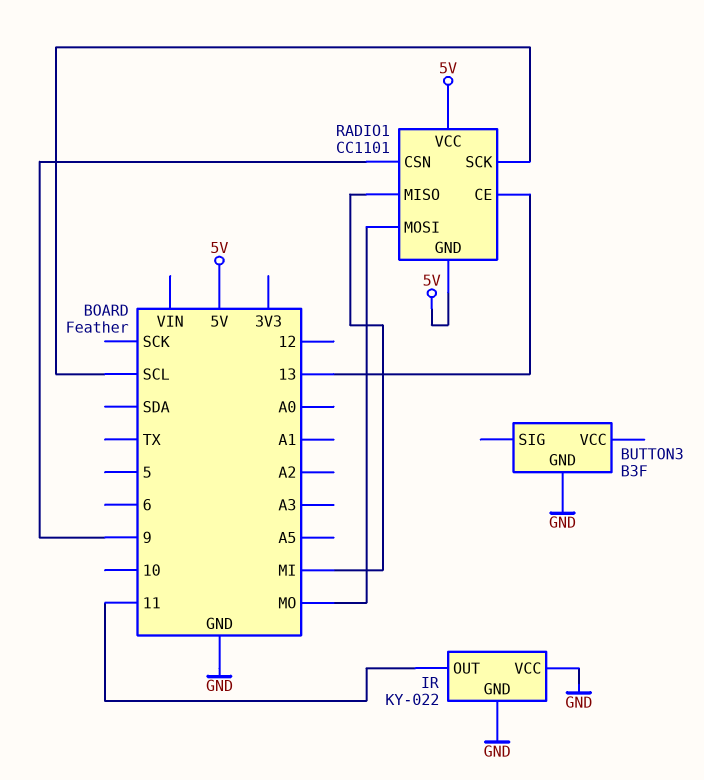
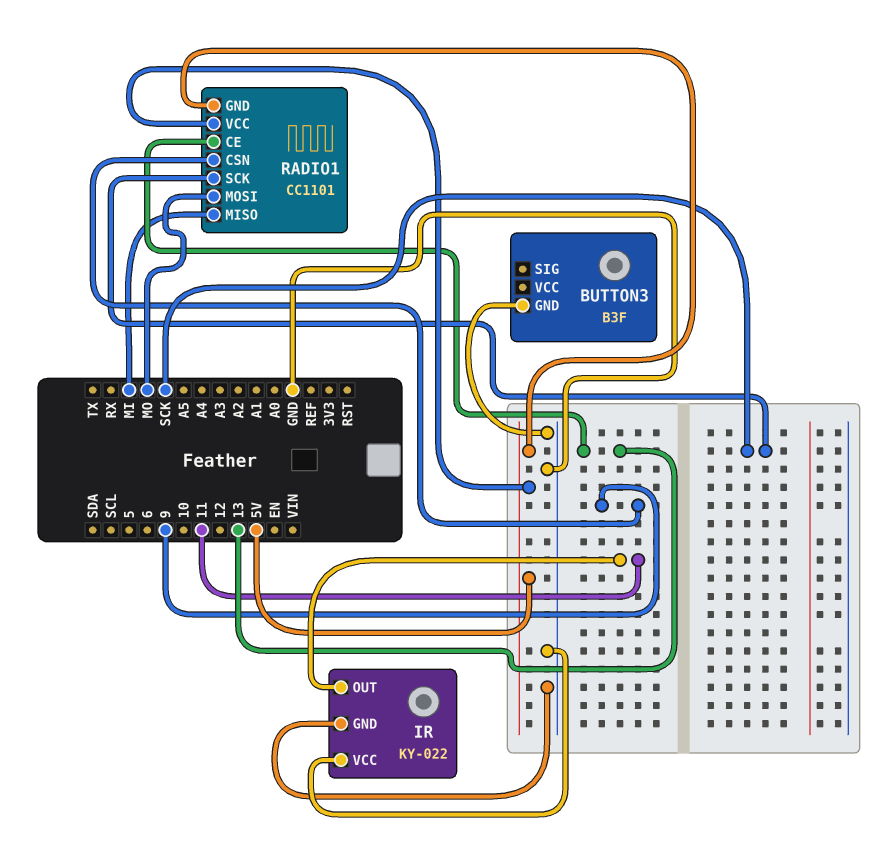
RADIO1 pin SCK: SCL -> SCK

